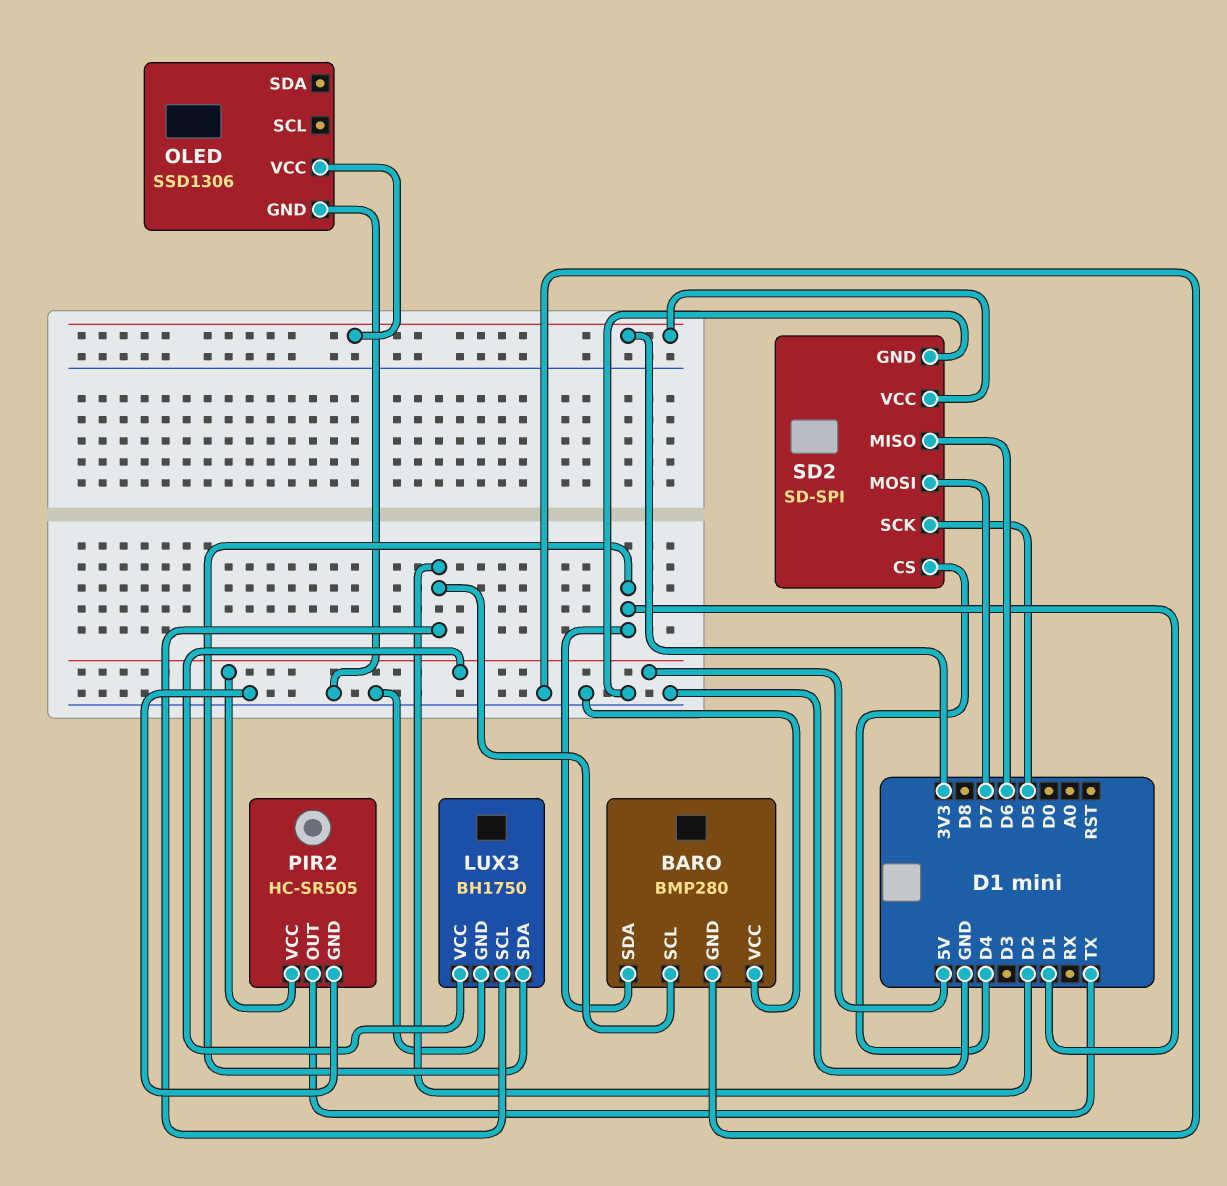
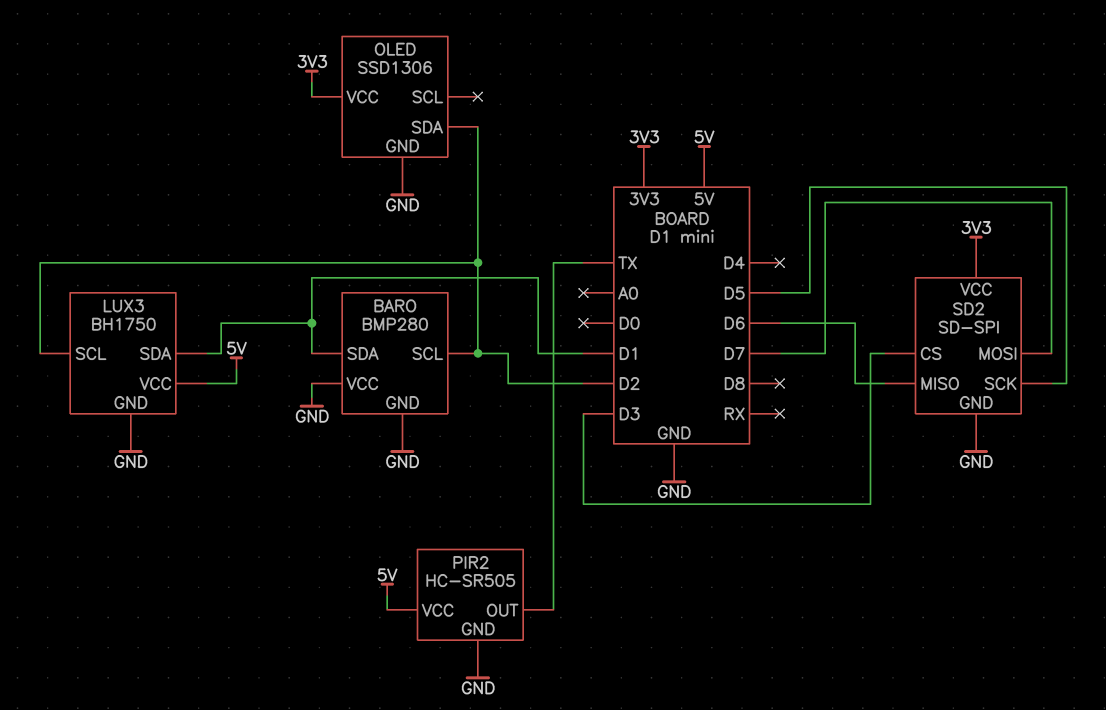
OLED pin SDA: none -> D2
SD2 pin CS: D4 -> D3

